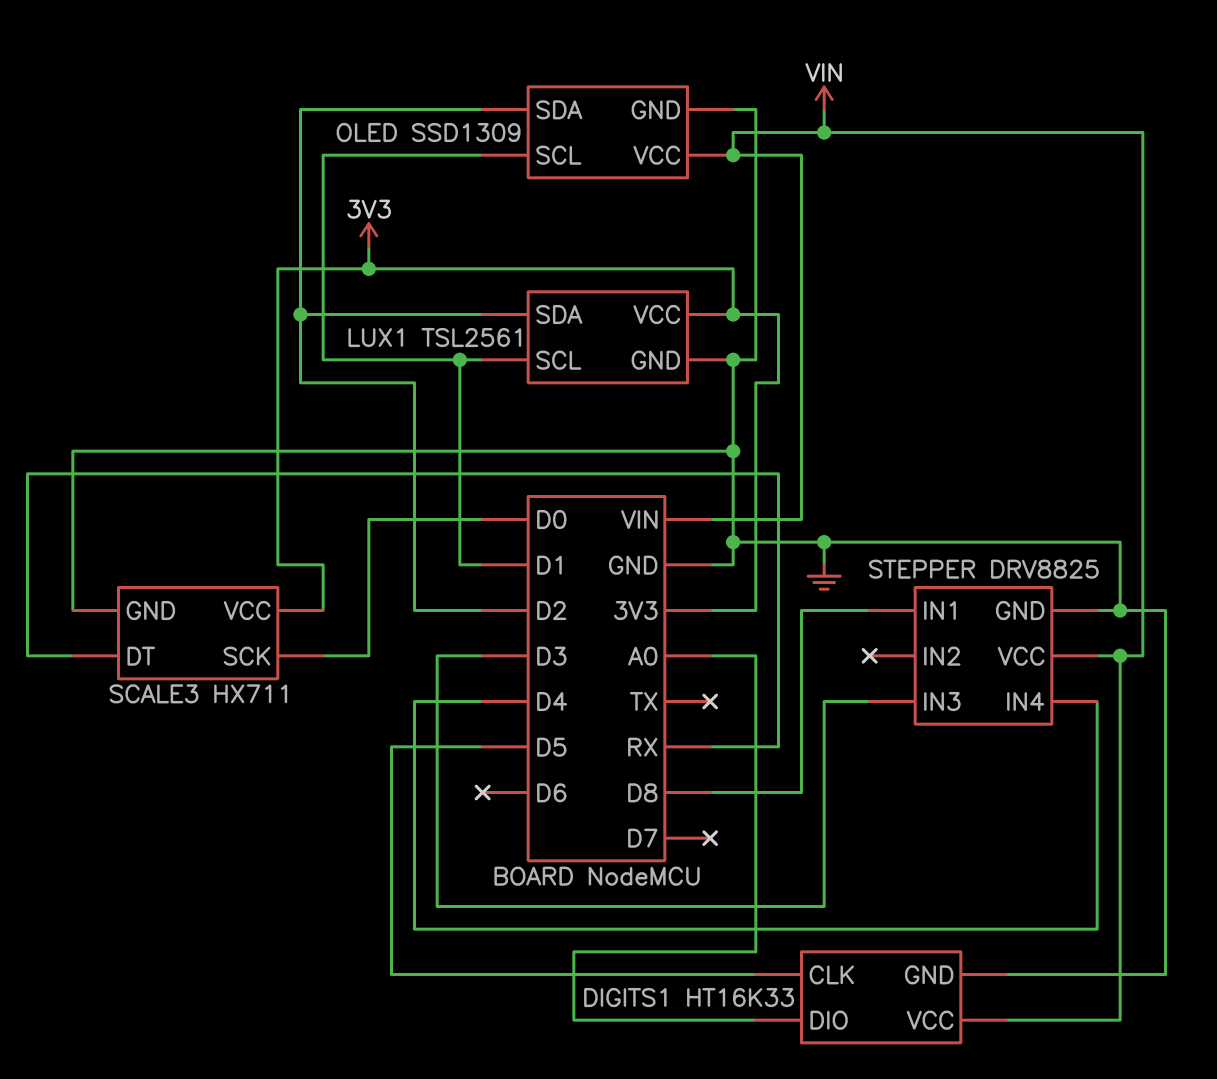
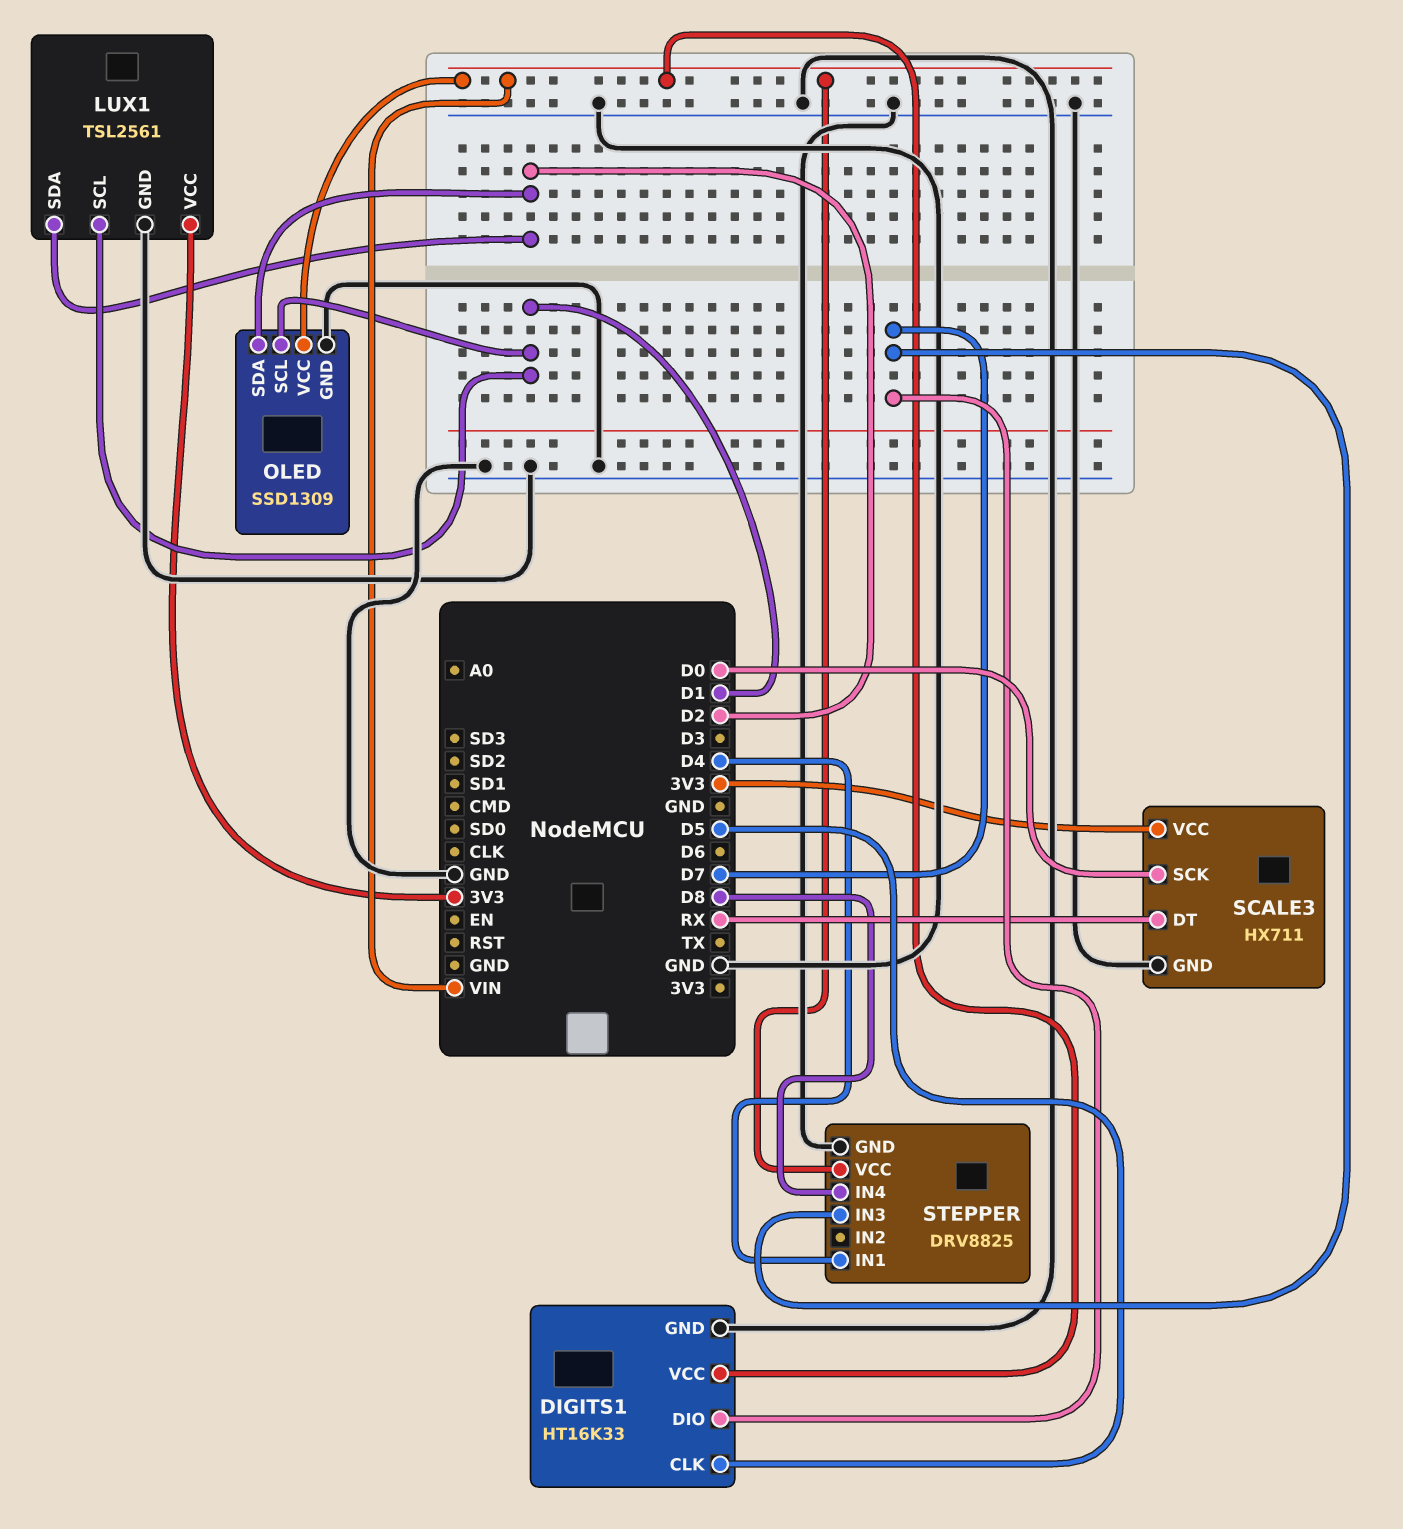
DIGITS1 pin DIO: A0 -> D7
STEPPER pin IN1: D8 -> D4
STEPPER pin IN3: D3 -> D7
STEPPER pin IN4: D4 -> D8

